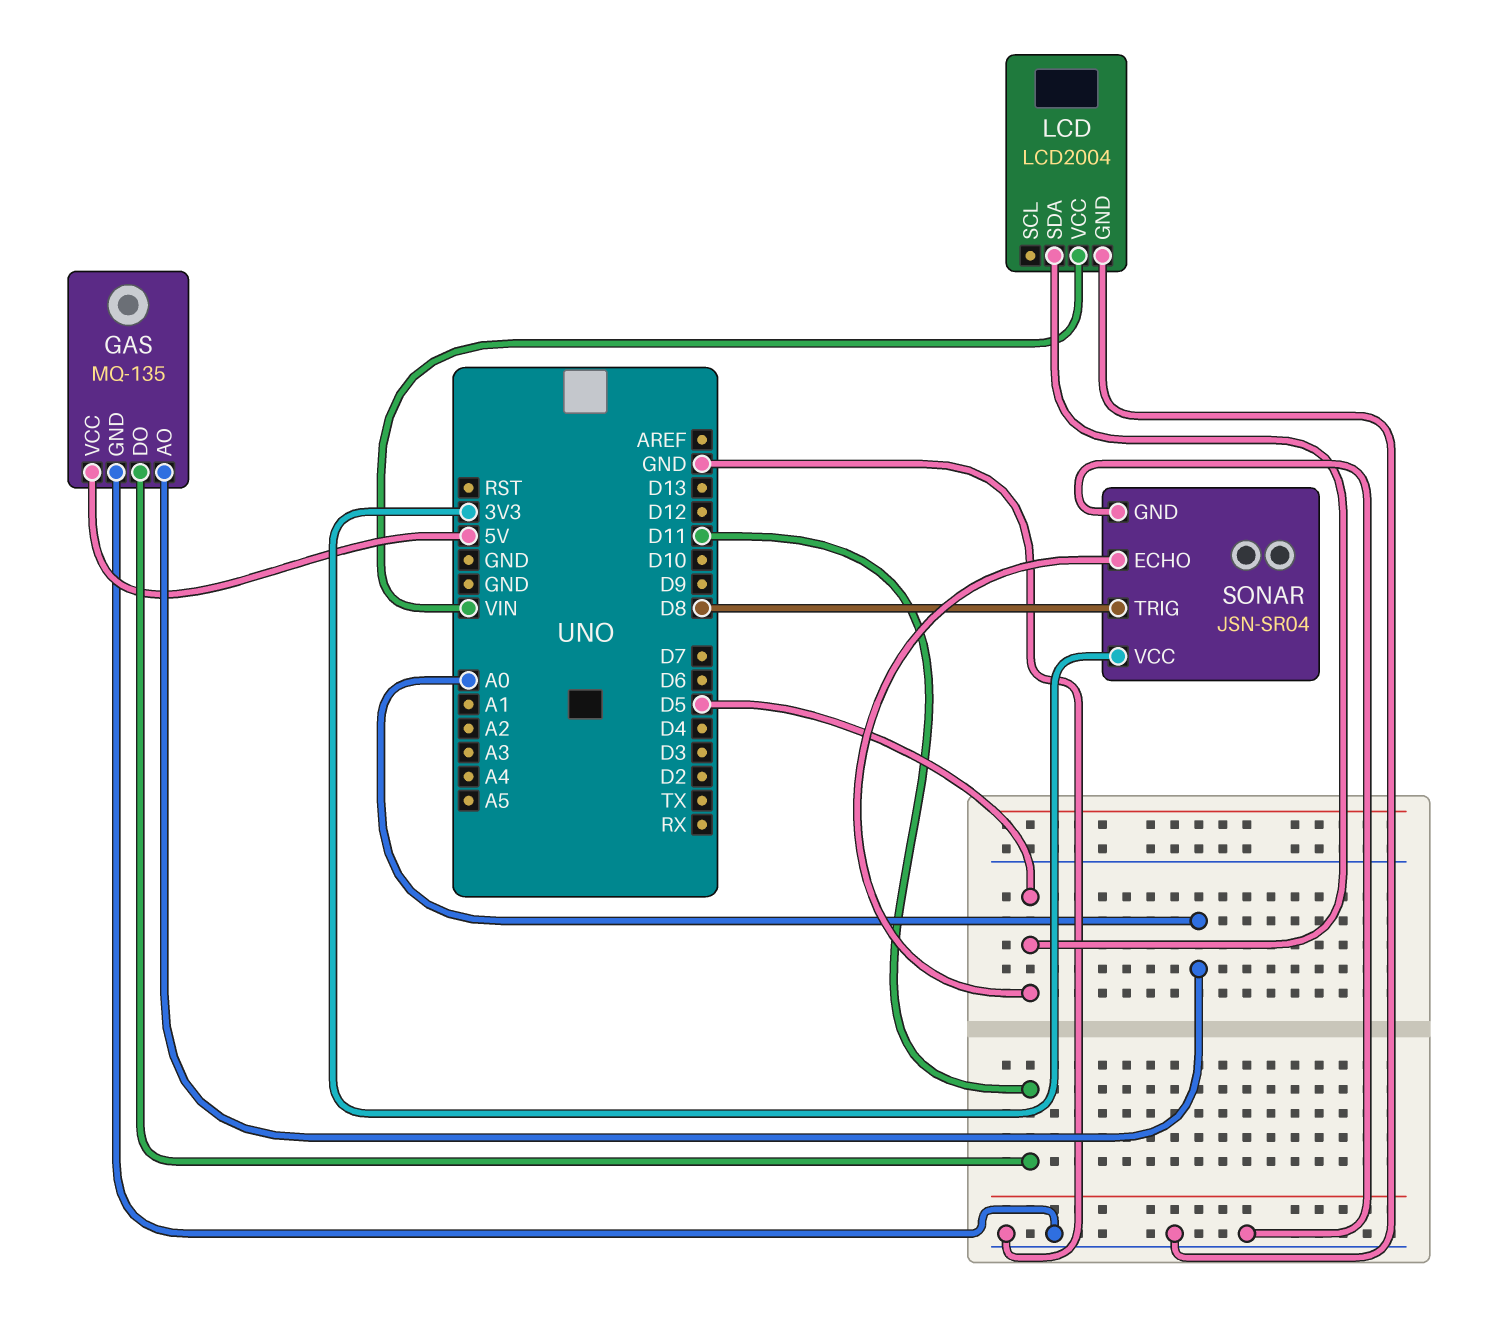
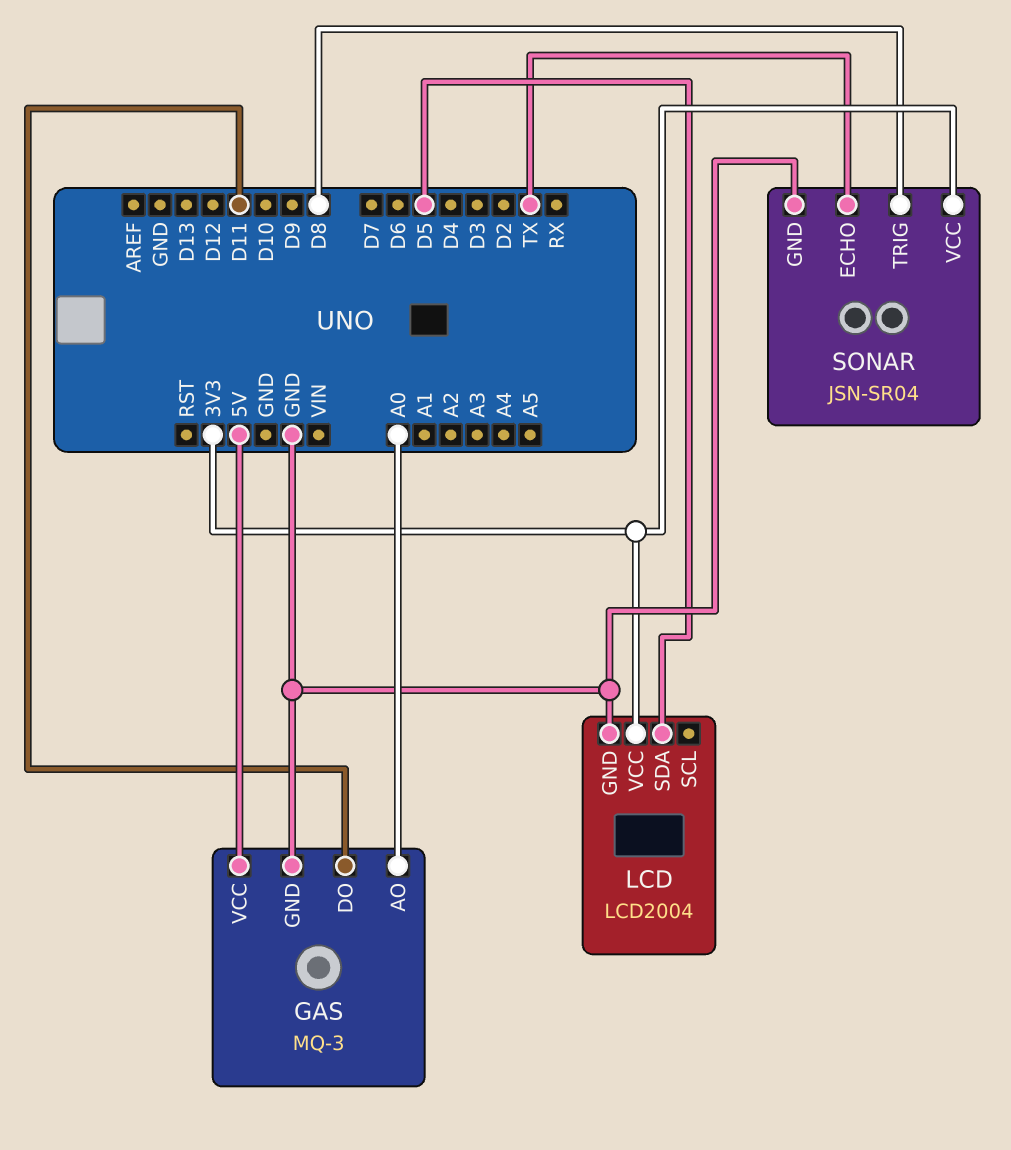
GAS: MQ-135 -> MQ-3
LCD pin VCC: VIN -> 3V3
SONAR pin ECHO: D5 -> TX

